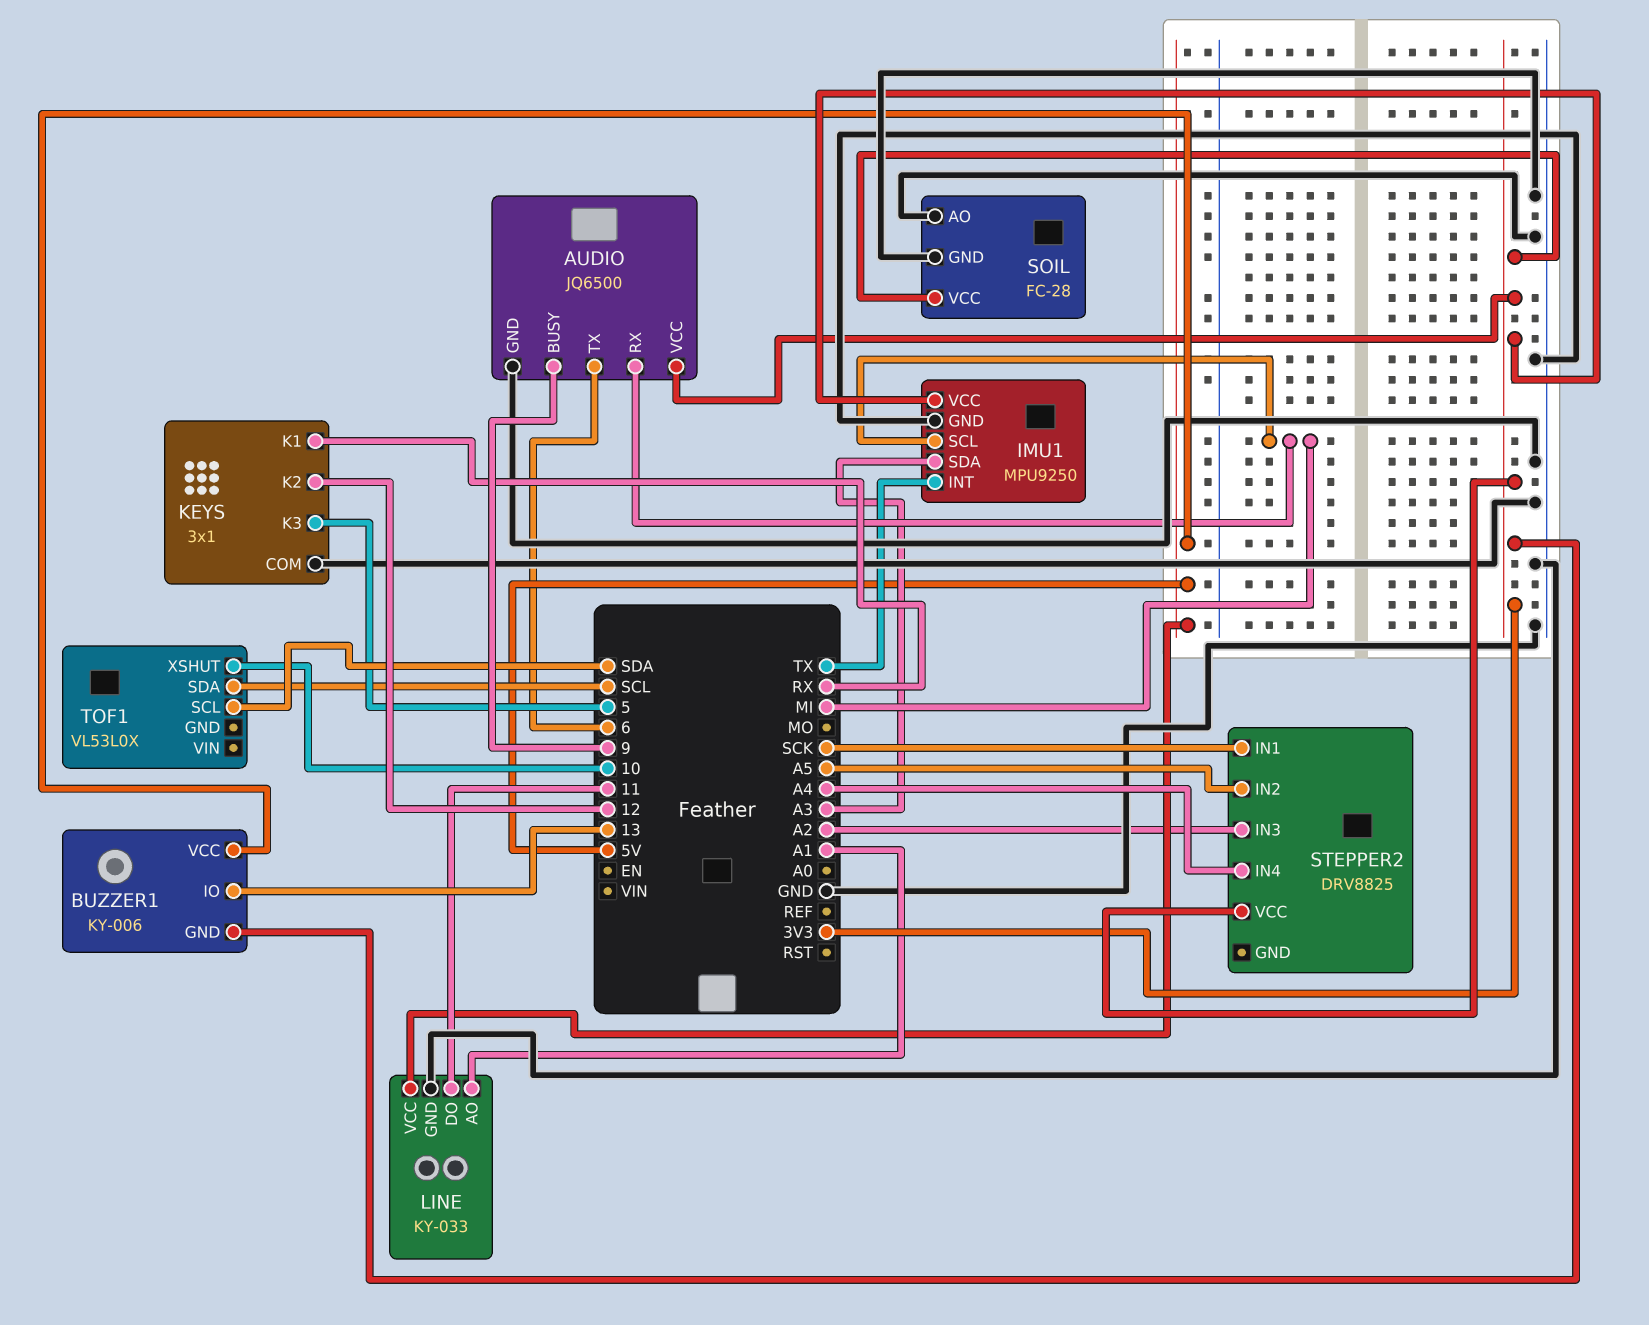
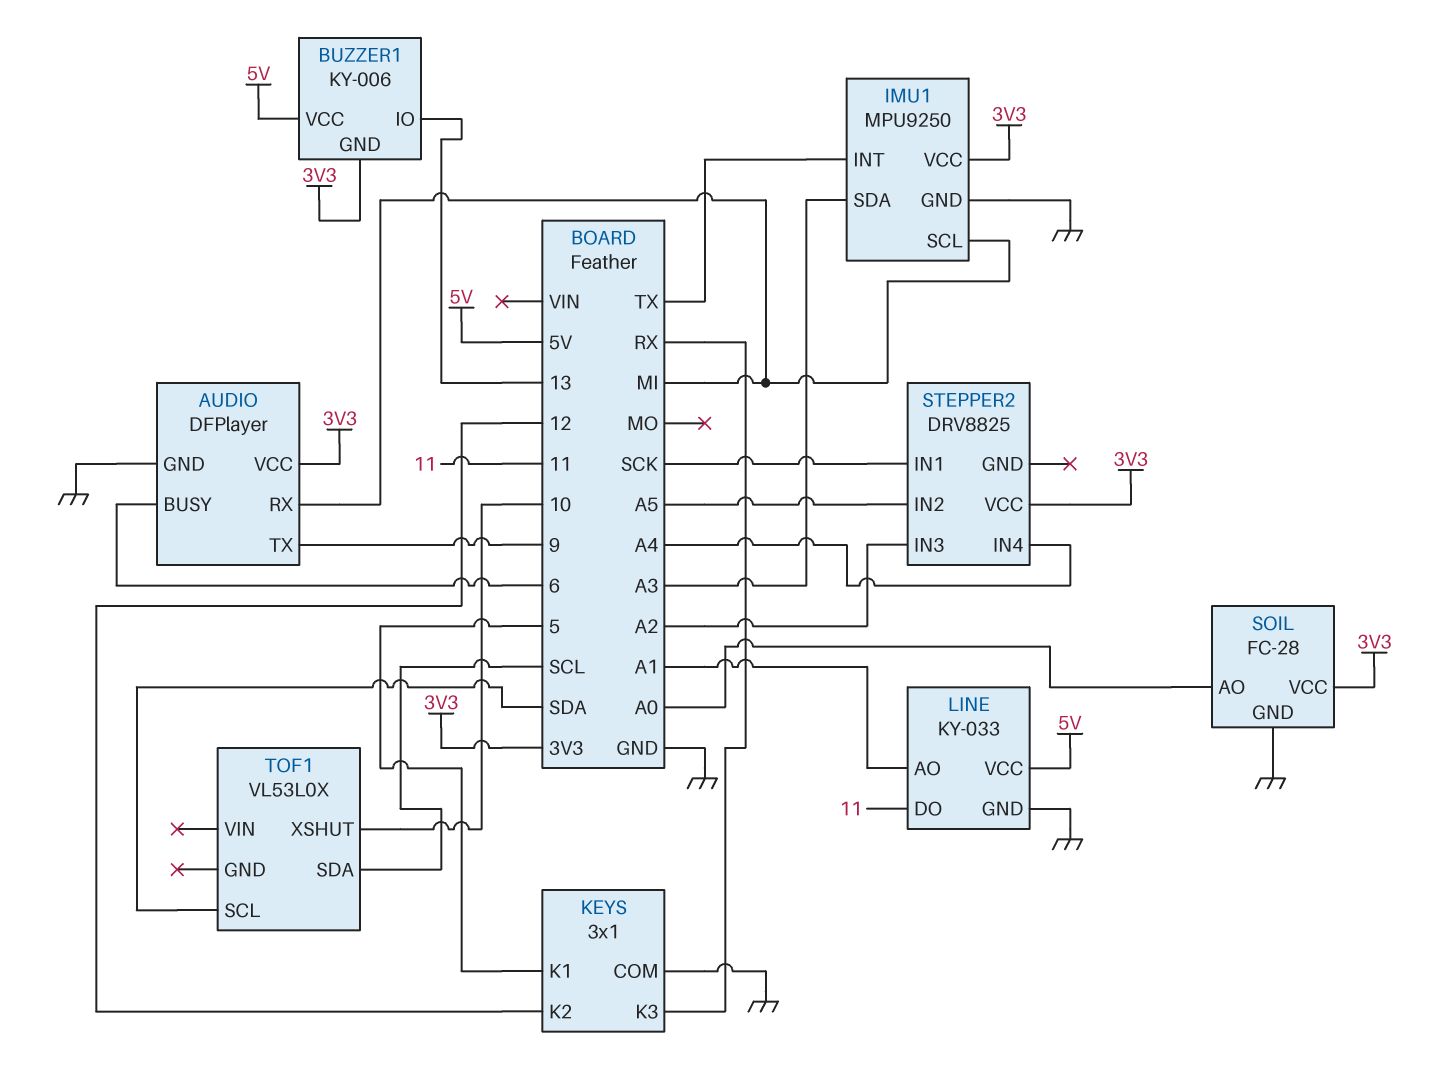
AUDIO: JQ6500 -> DFPlayer
AUDIO pin BUSY: 9 -> 6
AUDIO pin TX: 6 -> 9
KEYS pin K1: RX -> 5
KEYS pin K3: 5 -> RX
SOIL pin AO: GND -> A0

